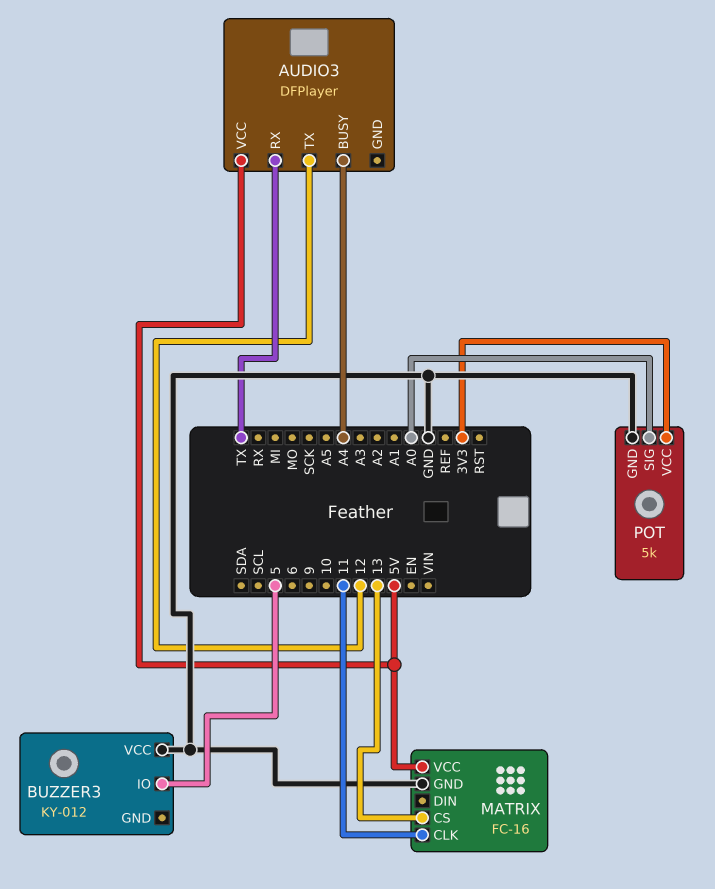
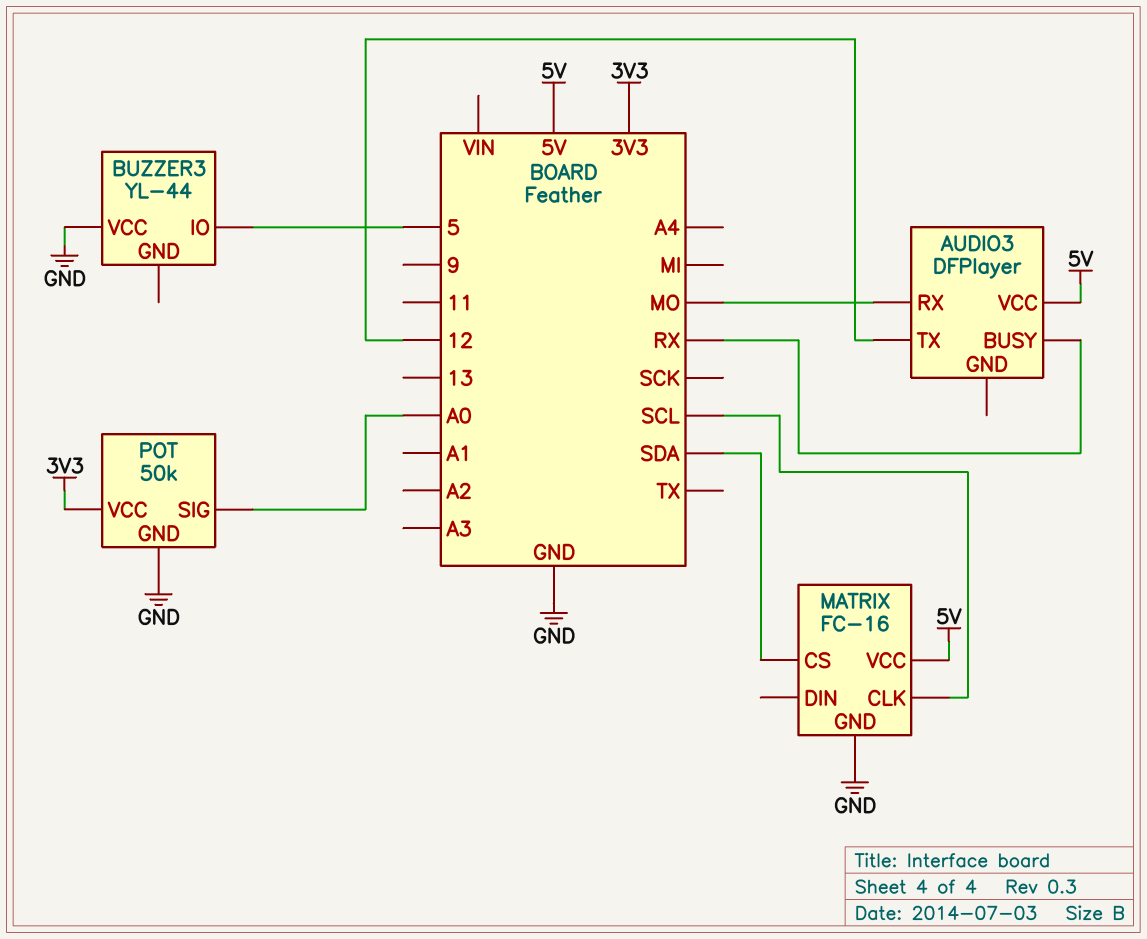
AUDIO3 pin BUSY: A4 -> RX
AUDIO3 pin RX: TX -> MO
BUZZER3: KY-012 -> YL-44
MATRIX pin CLK: 11 -> SCL
MATRIX pin CS: 13 -> SDA
POT: 5k -> 50k

